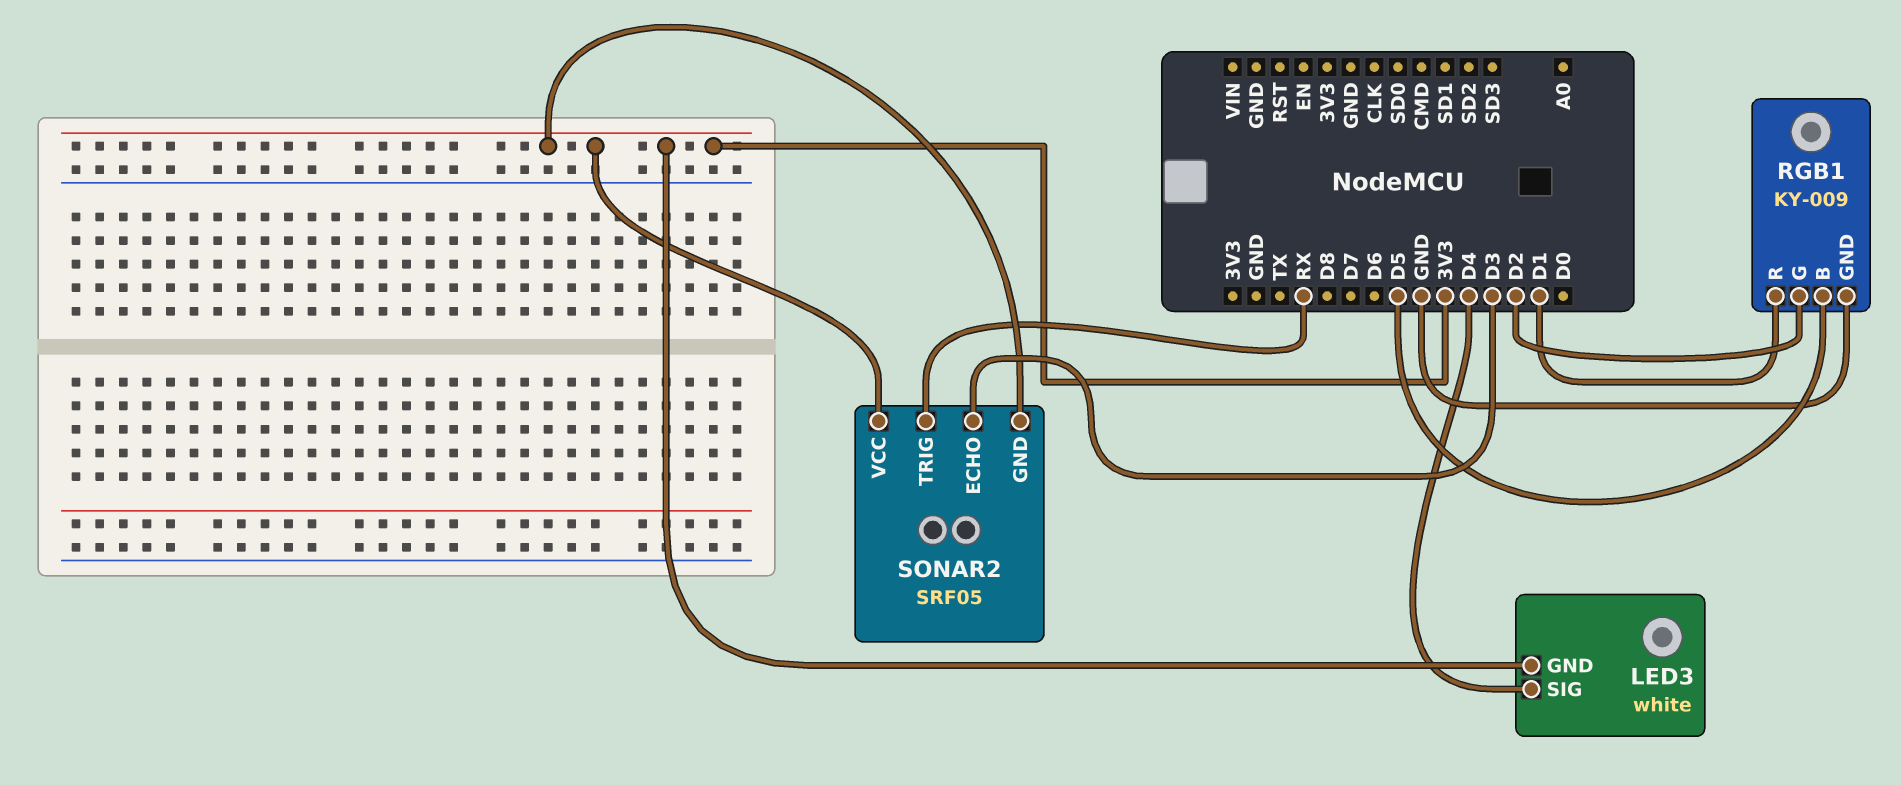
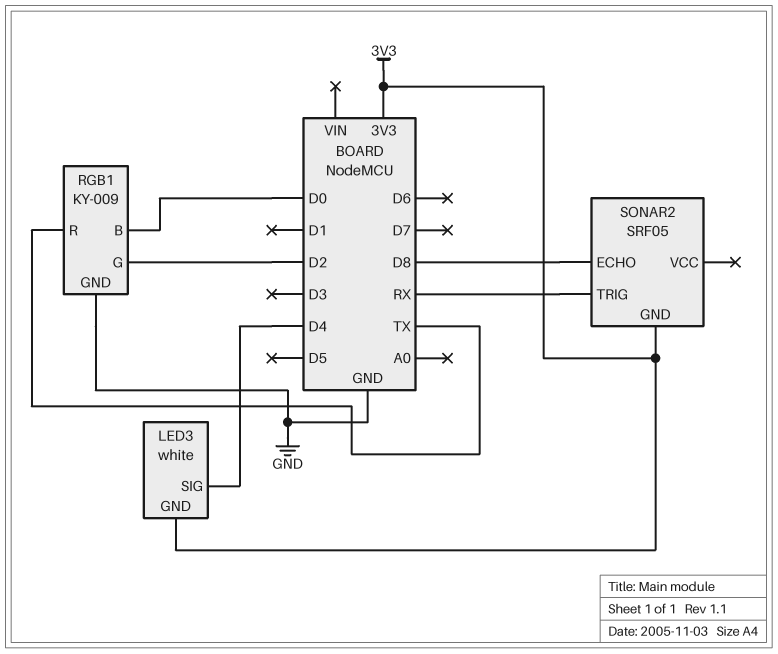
RGB1 pin B: D5 -> D0
RGB1 pin R: D1 -> TX
SONAR2 pin ECHO: D3 -> D8
SONAR2 pin VCC: 3V3 -> none

